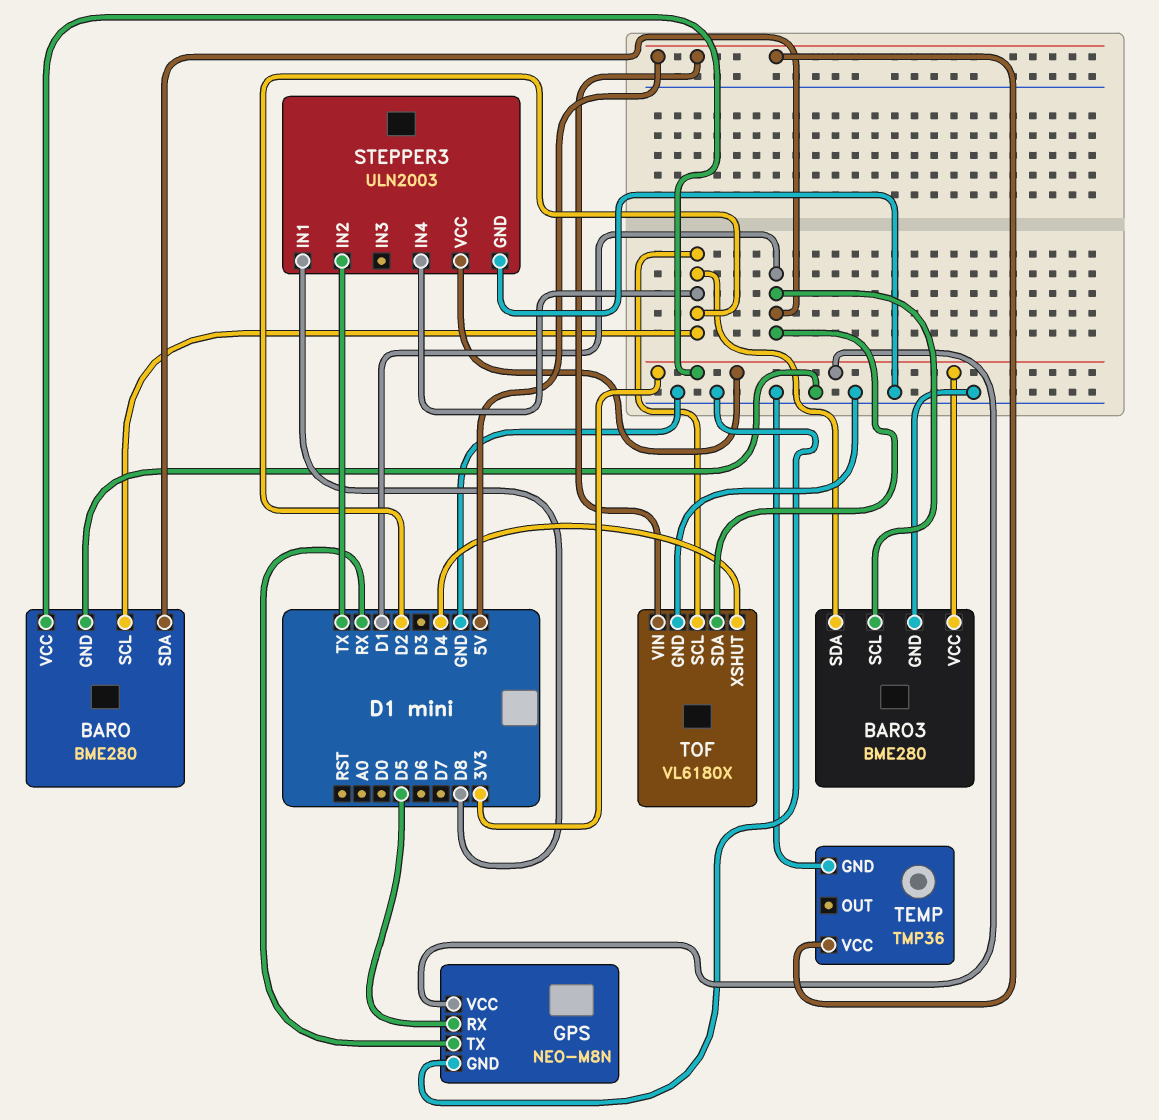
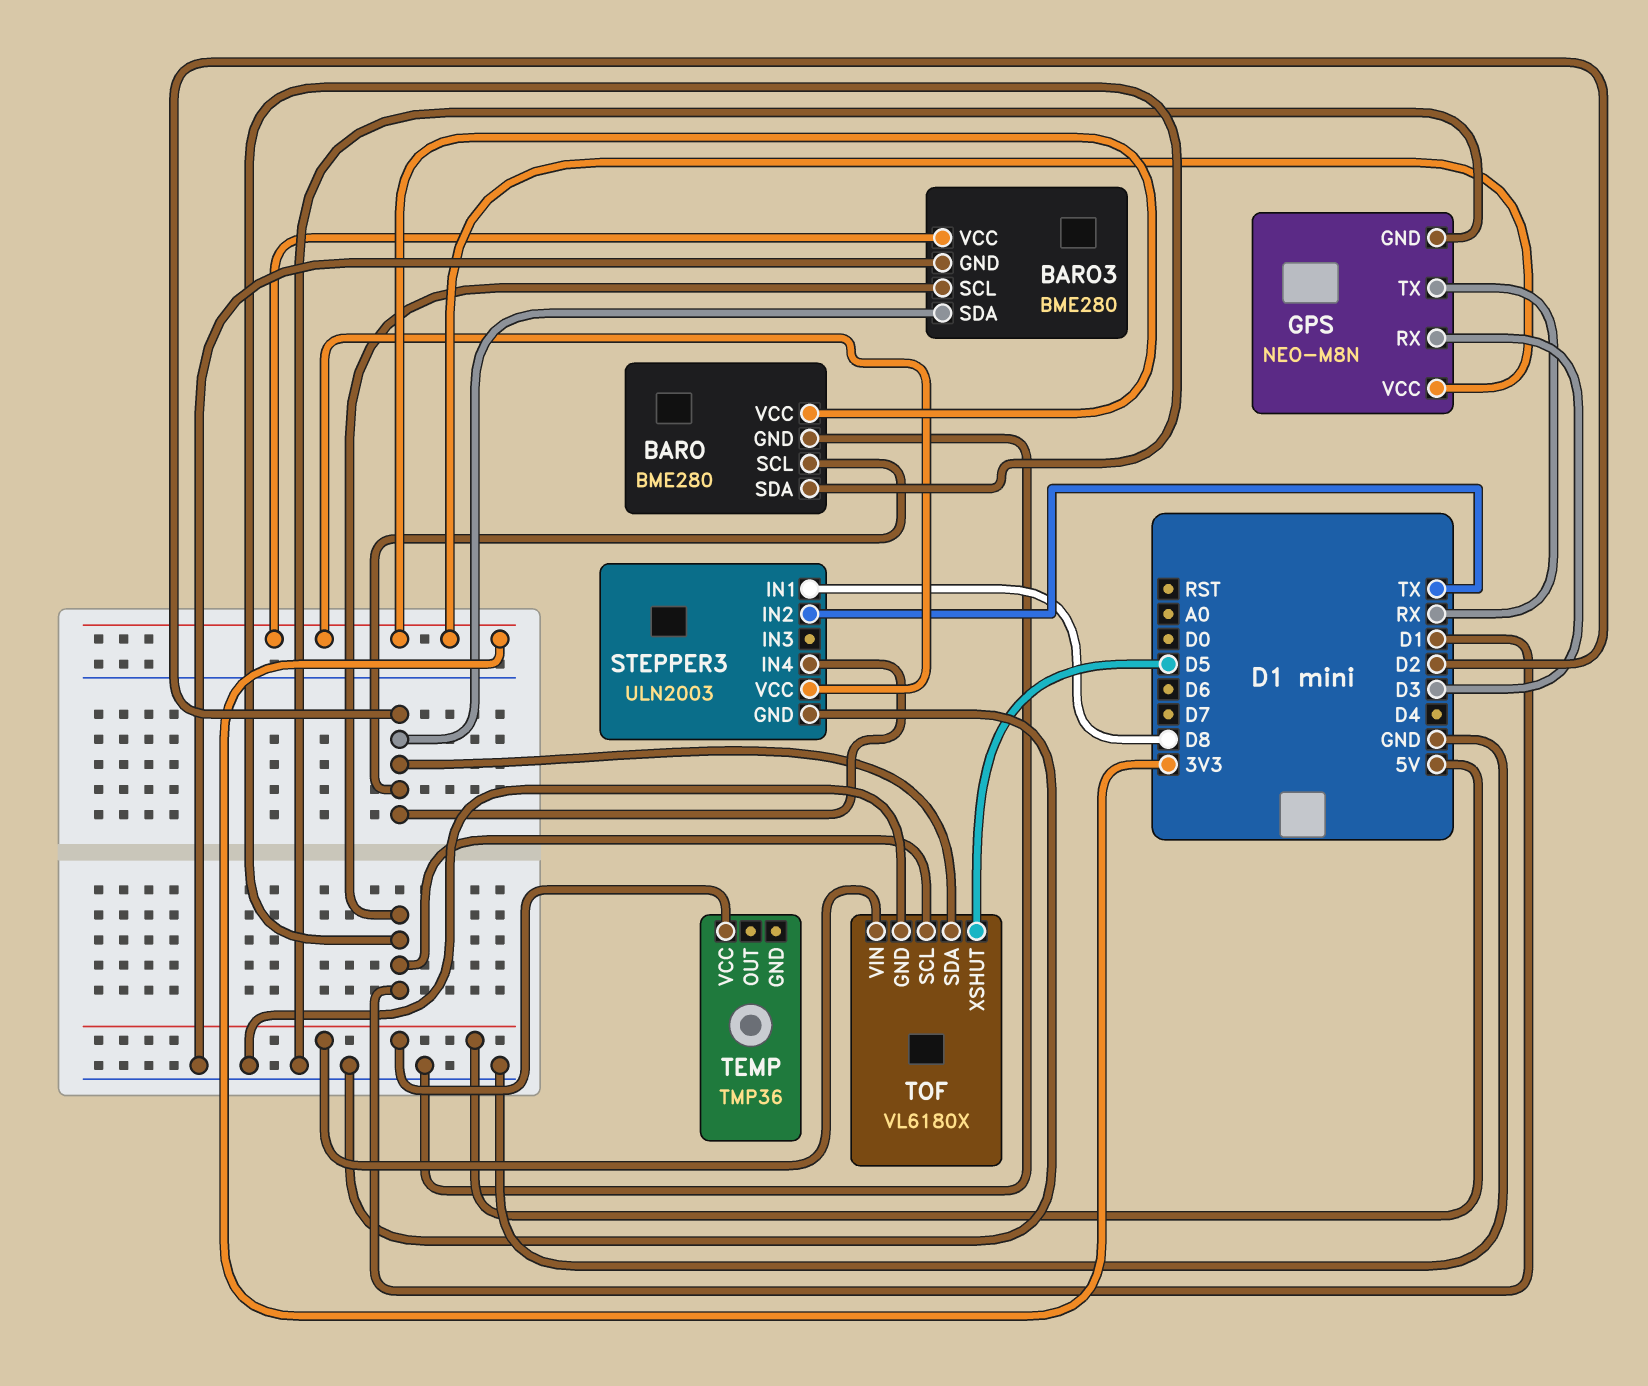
GPS pin RX: D5 -> D3
TEMP pin GND: GND -> none
TOF pin SCL: D2 -> D1
TOF pin SDA: D1 -> D2
TOF pin XSHUT: D4 -> D5

